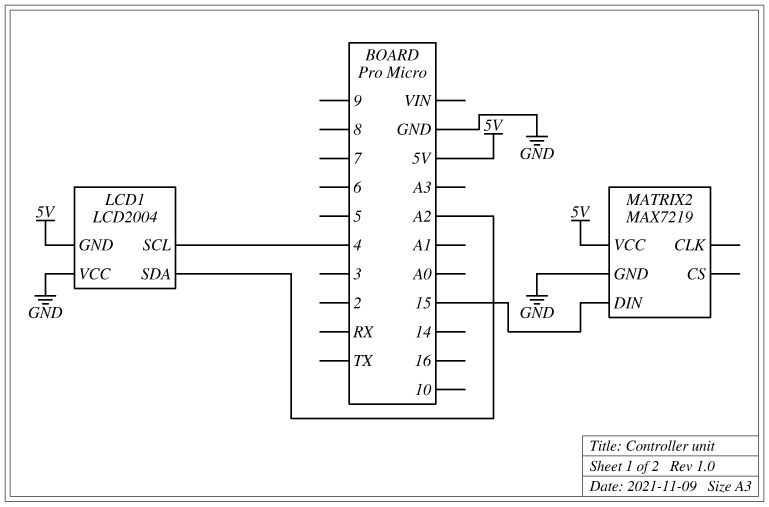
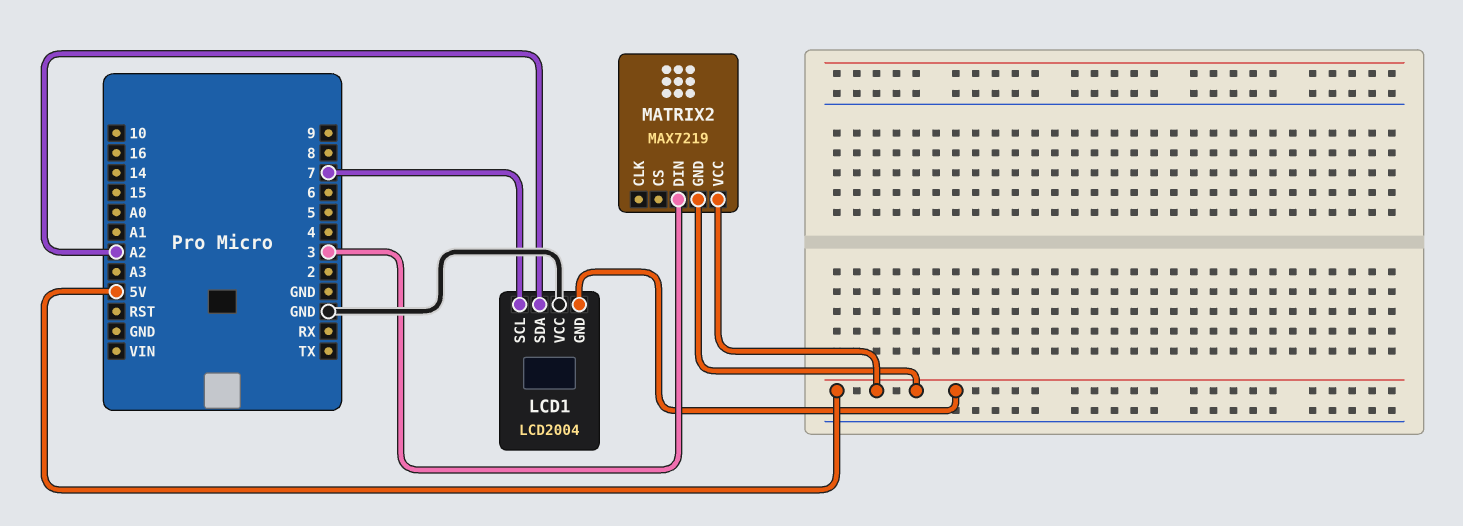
LCD1 pin SCL: 4 -> 7
MATRIX2 pin DIN: 15 -> 3
MATRIX2 pin GND: GND -> 5V

